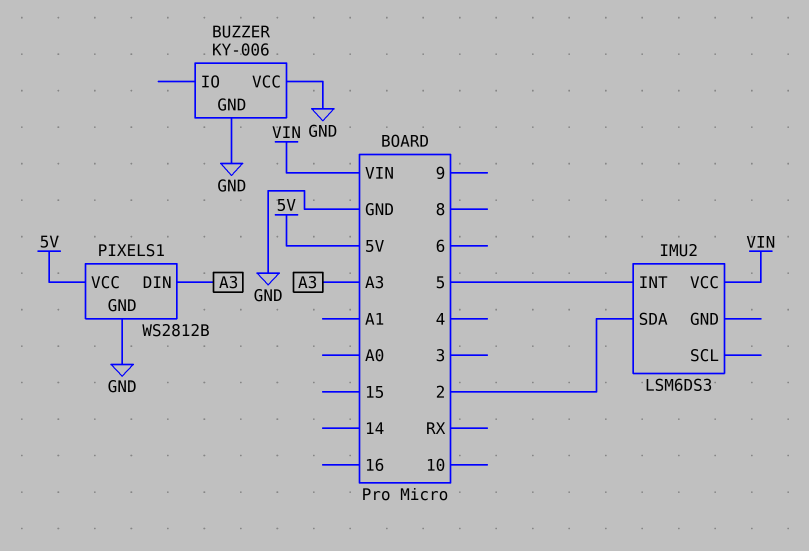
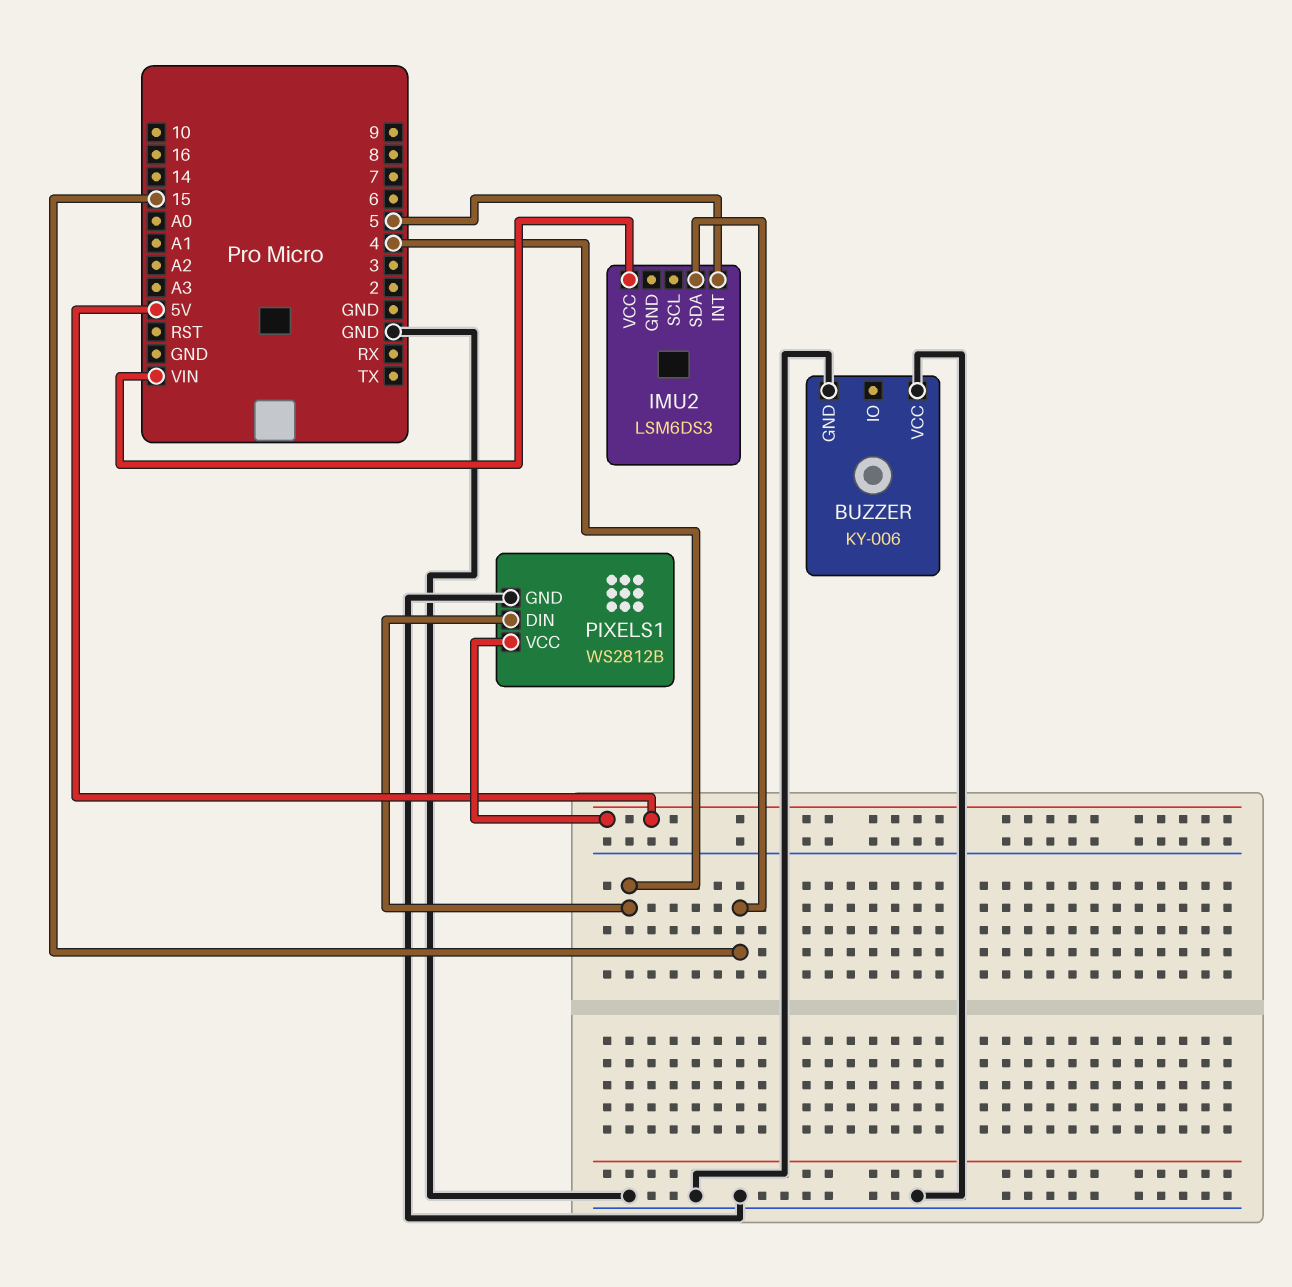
IMU2 pin SDA: 2 -> 15
PIXELS1 pin DIN: A3 -> 4

